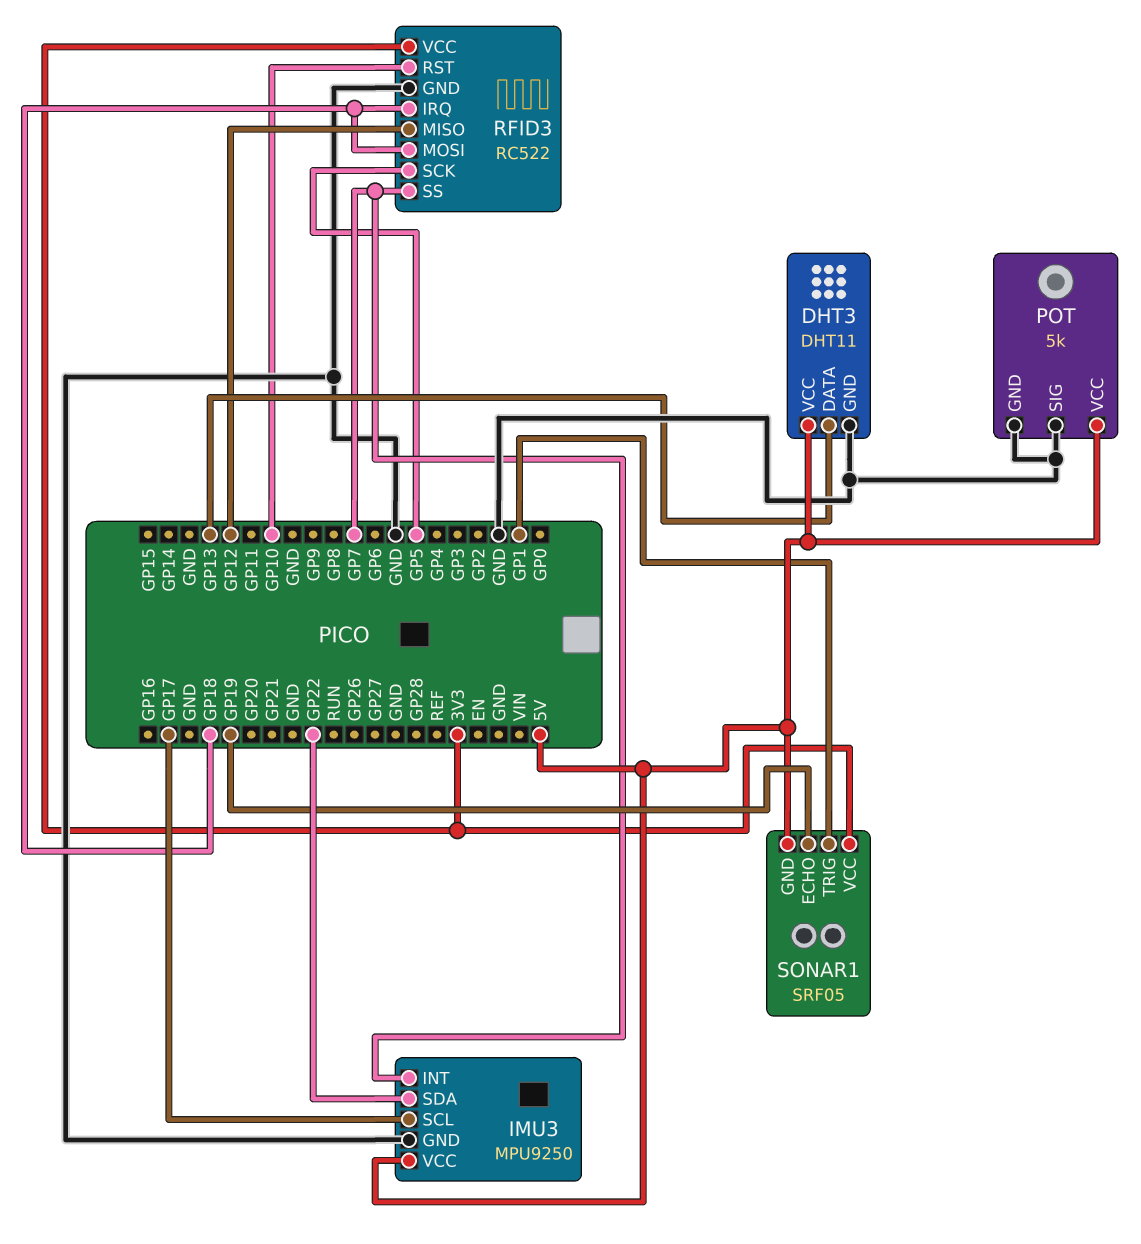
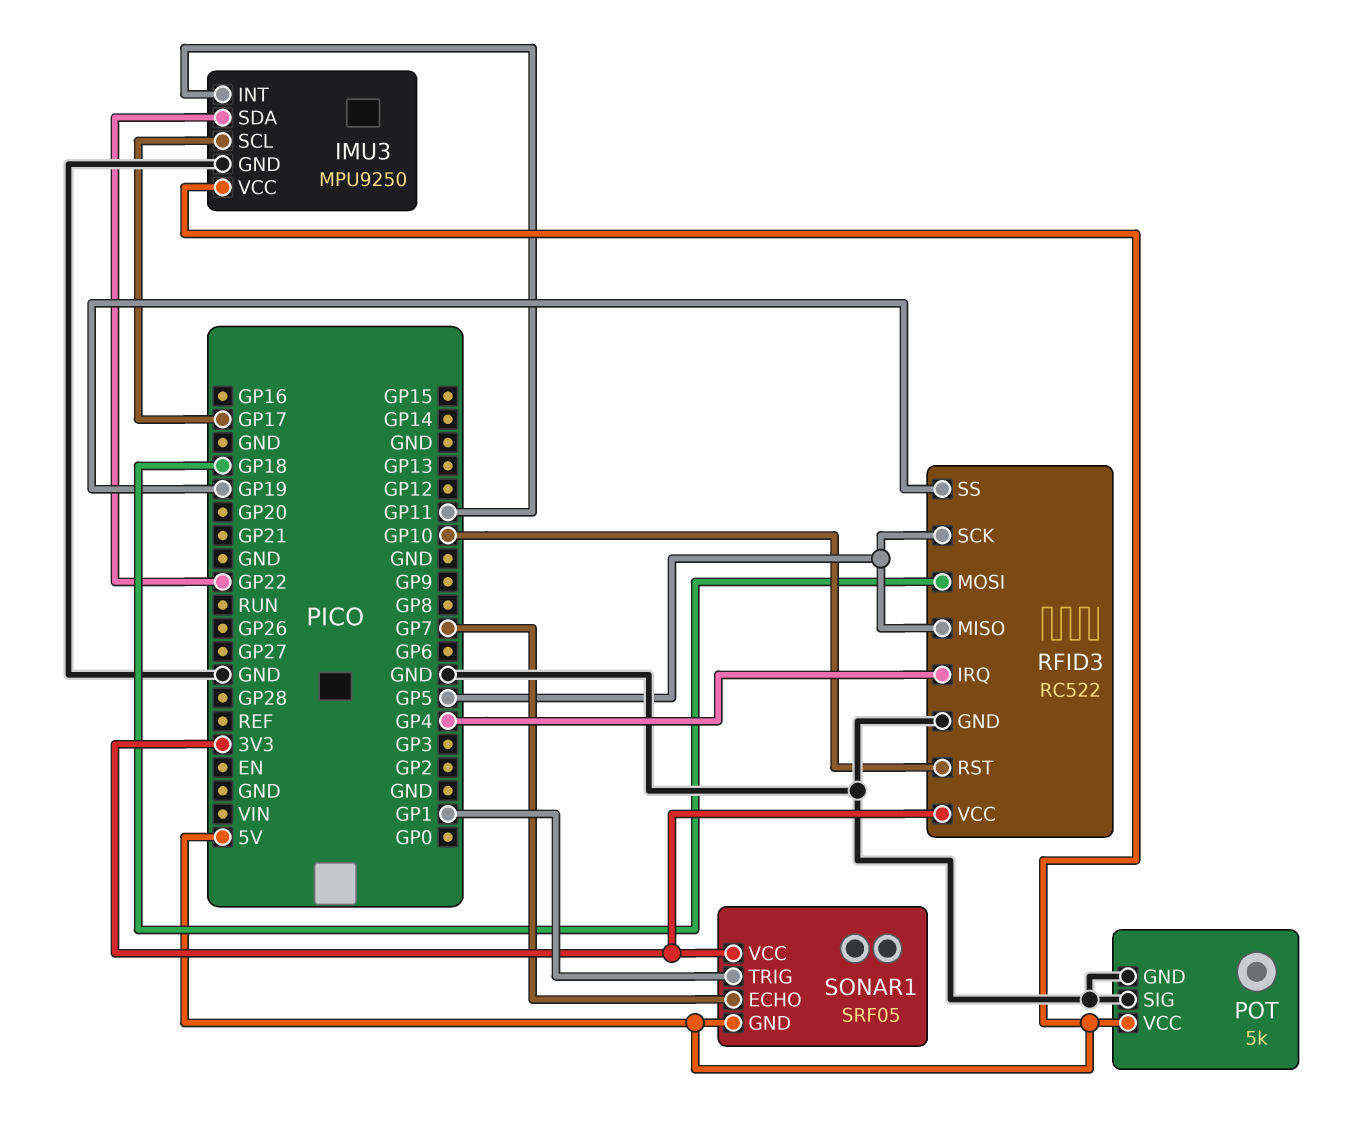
DHT3: DHT11 -> none
DHT3 pin DATA: GP13 -> none
DHT3 pin GND: GND -> none
DHT3 pin VCC: 5V -> none
IMU3 pin INT: GP7 -> GP11
RFID3 pin IRQ: GP18 -> GP4
RFID3 pin MISO: GP12 -> GP5
RFID3 pin SS: GP7 -> GP19
SONAR1 pin ECHO: GP19 -> GP7

